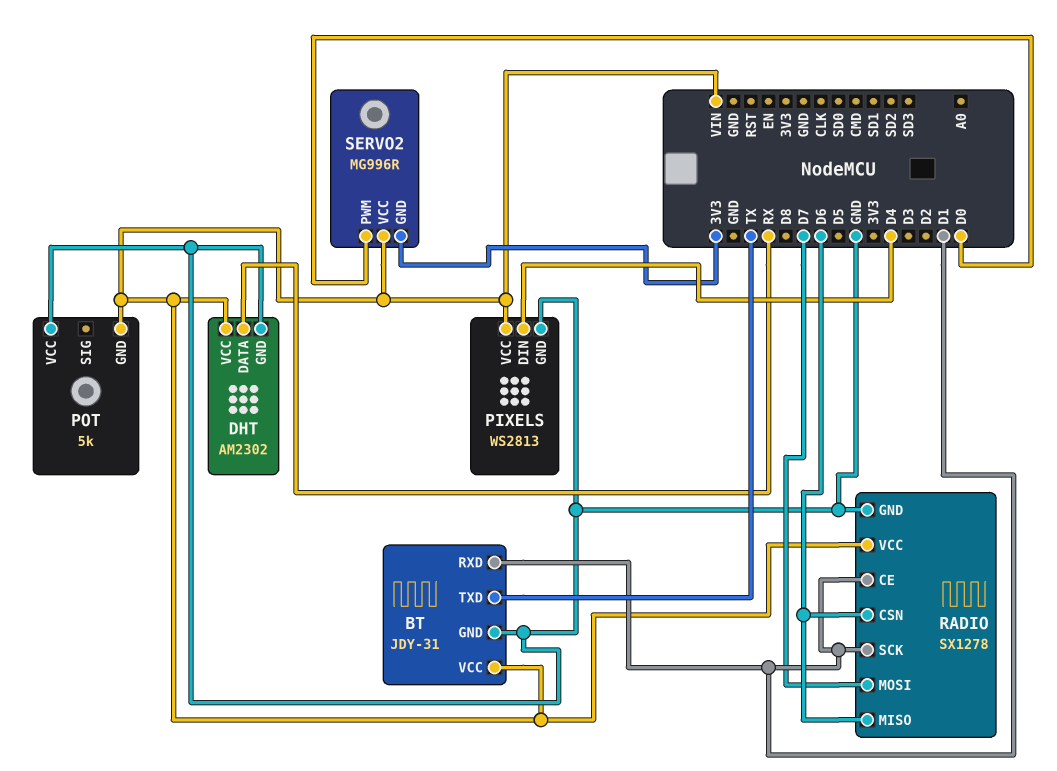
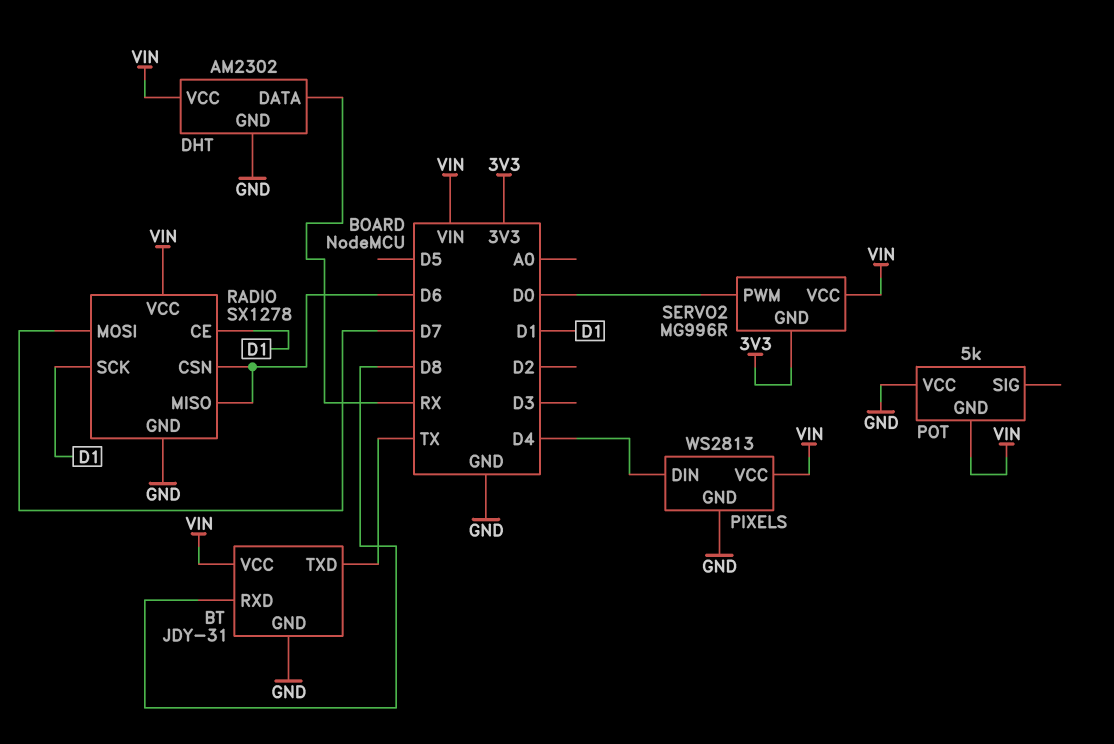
BT pin RXD: D1 -> D8

